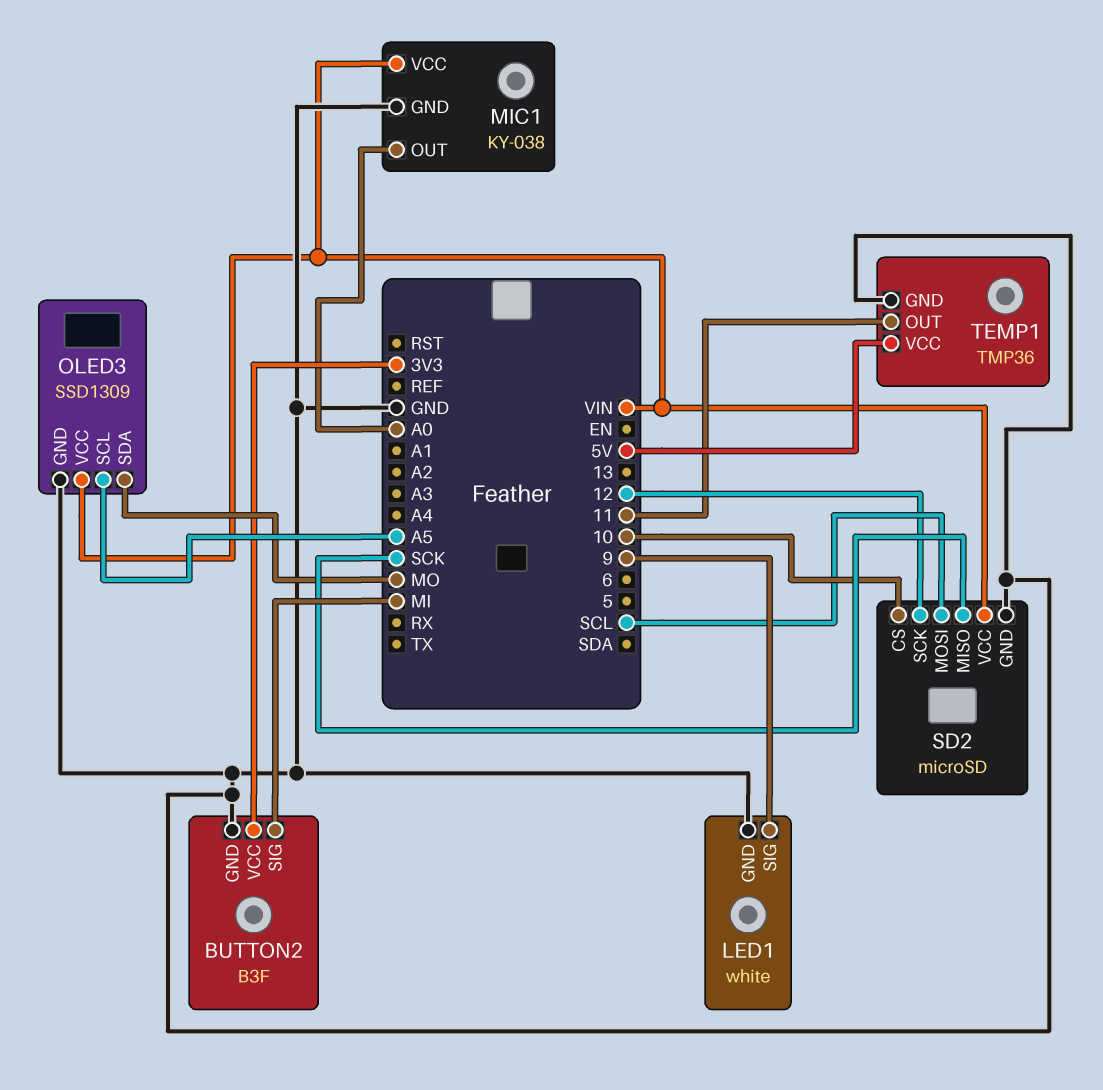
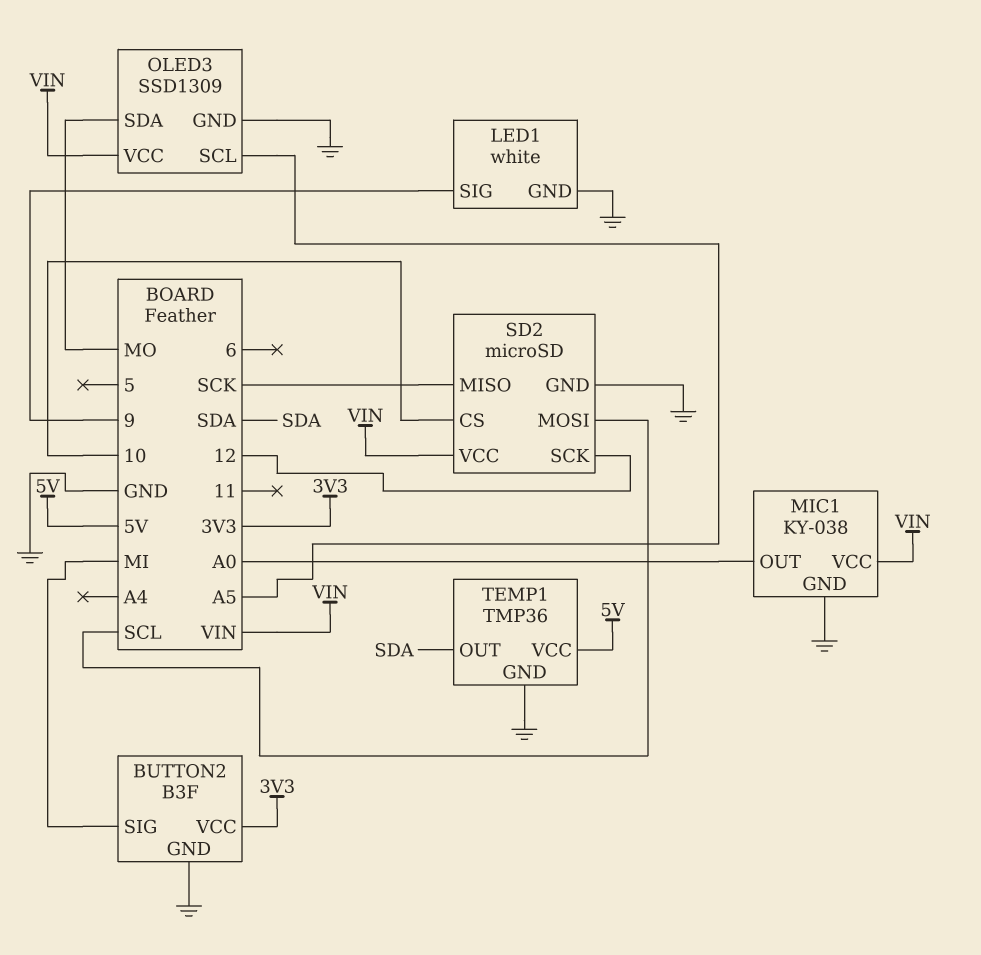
TEMP1 pin OUT: 11 -> SDA

